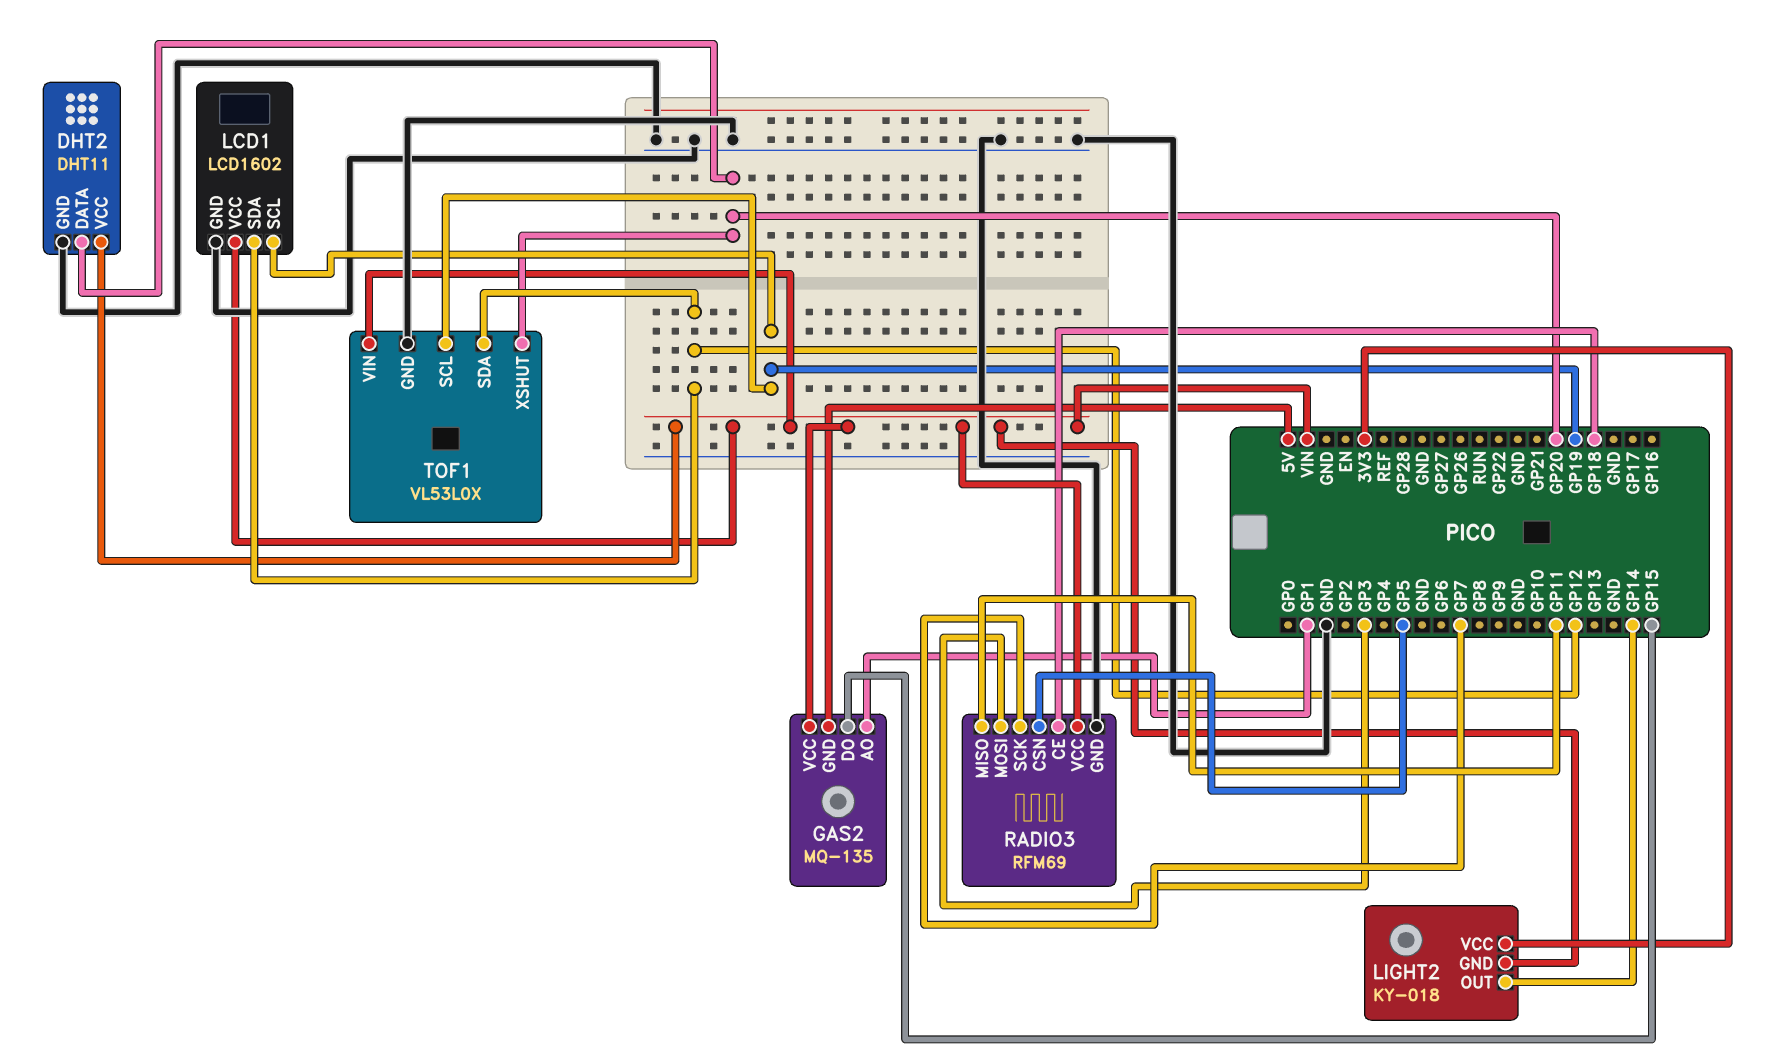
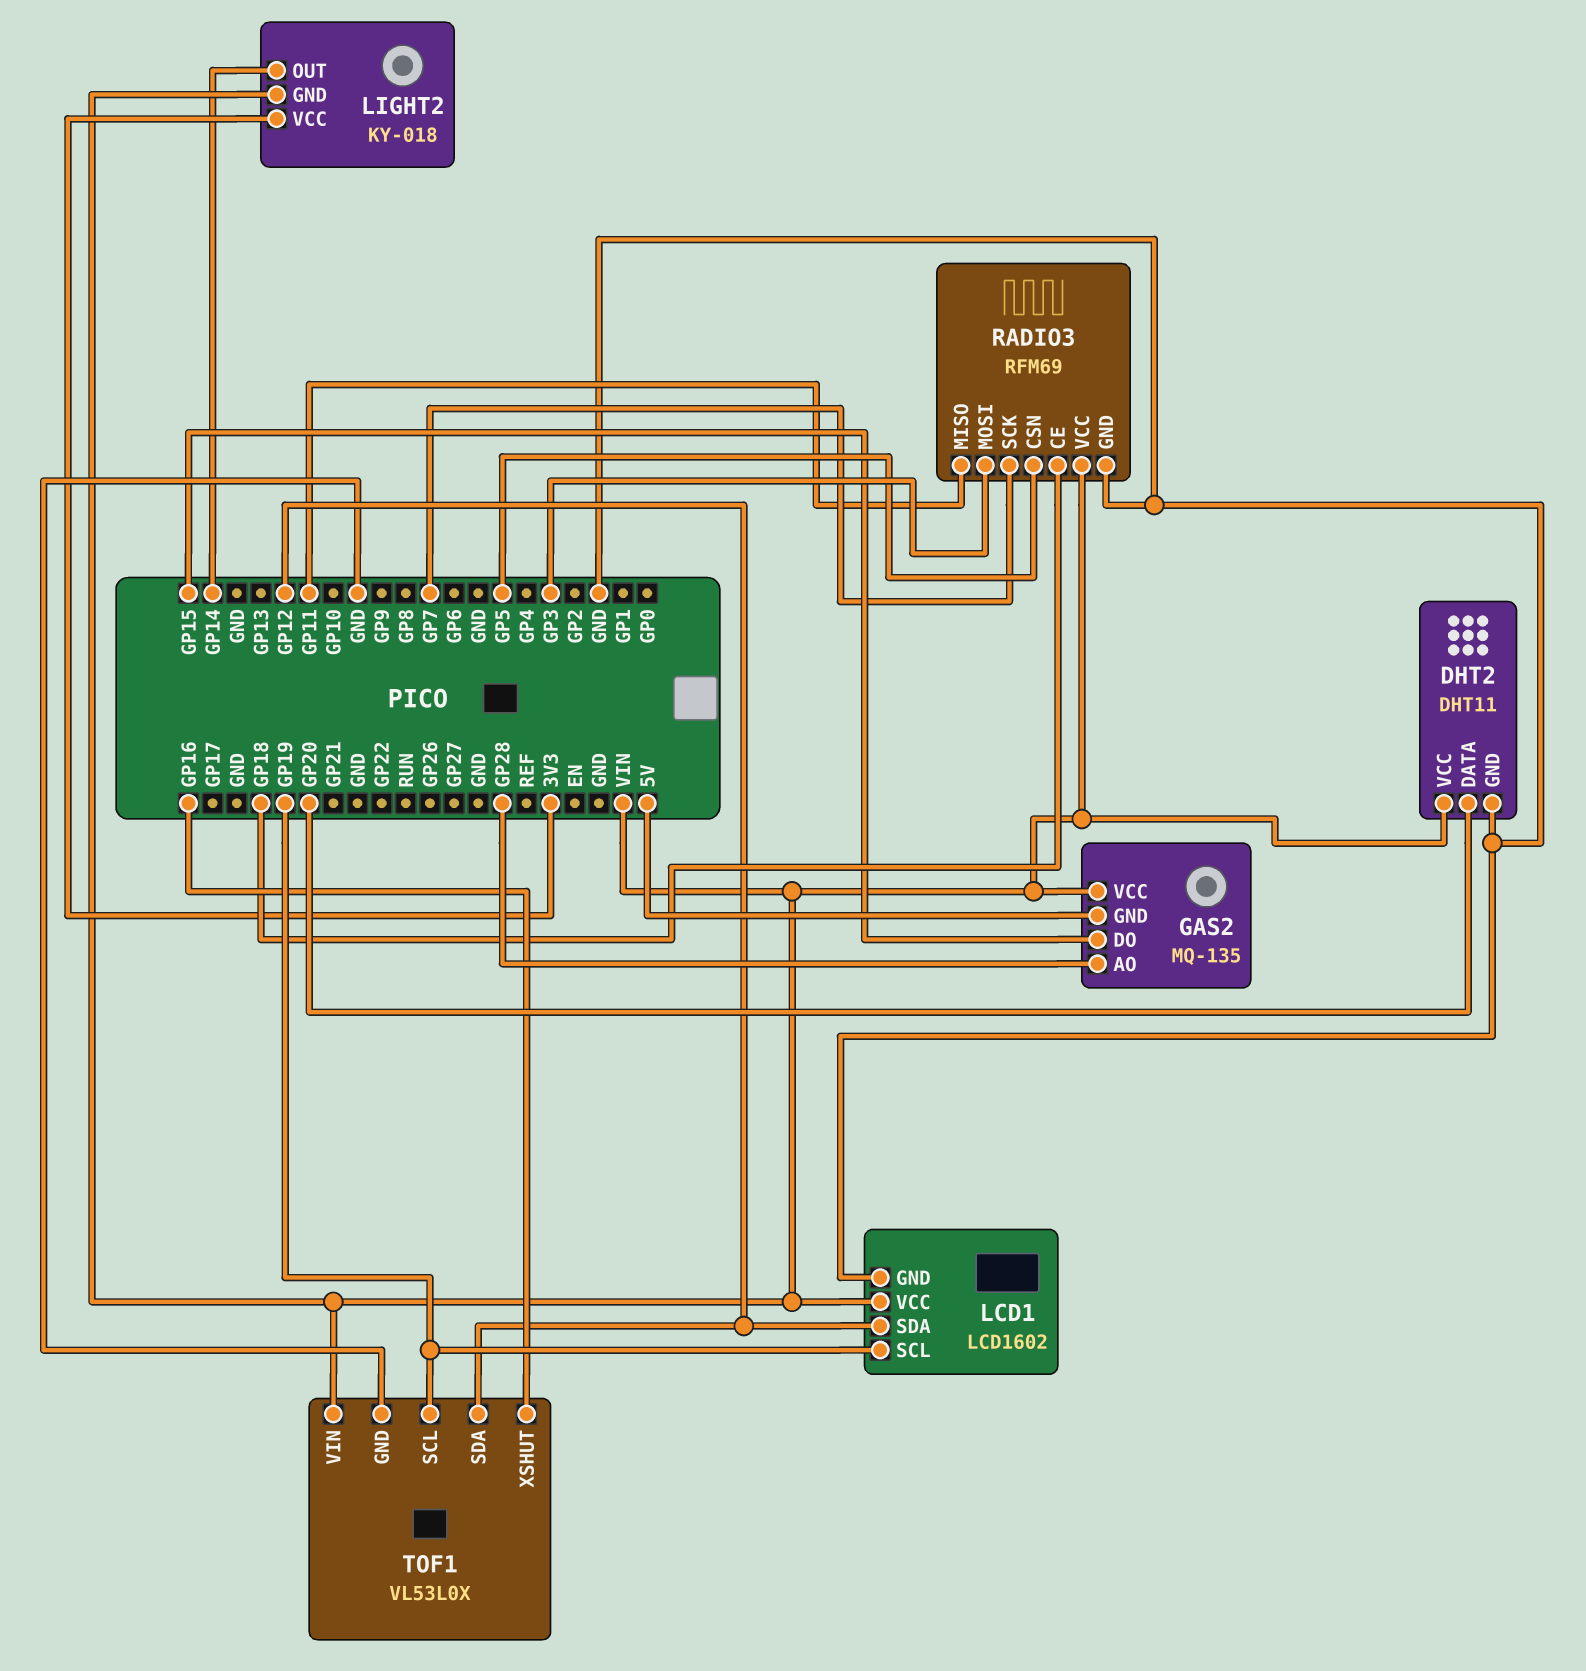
GAS2 pin AO: GP1 -> GP28
TOF1 pin XSHUT: GP20 -> GP16

